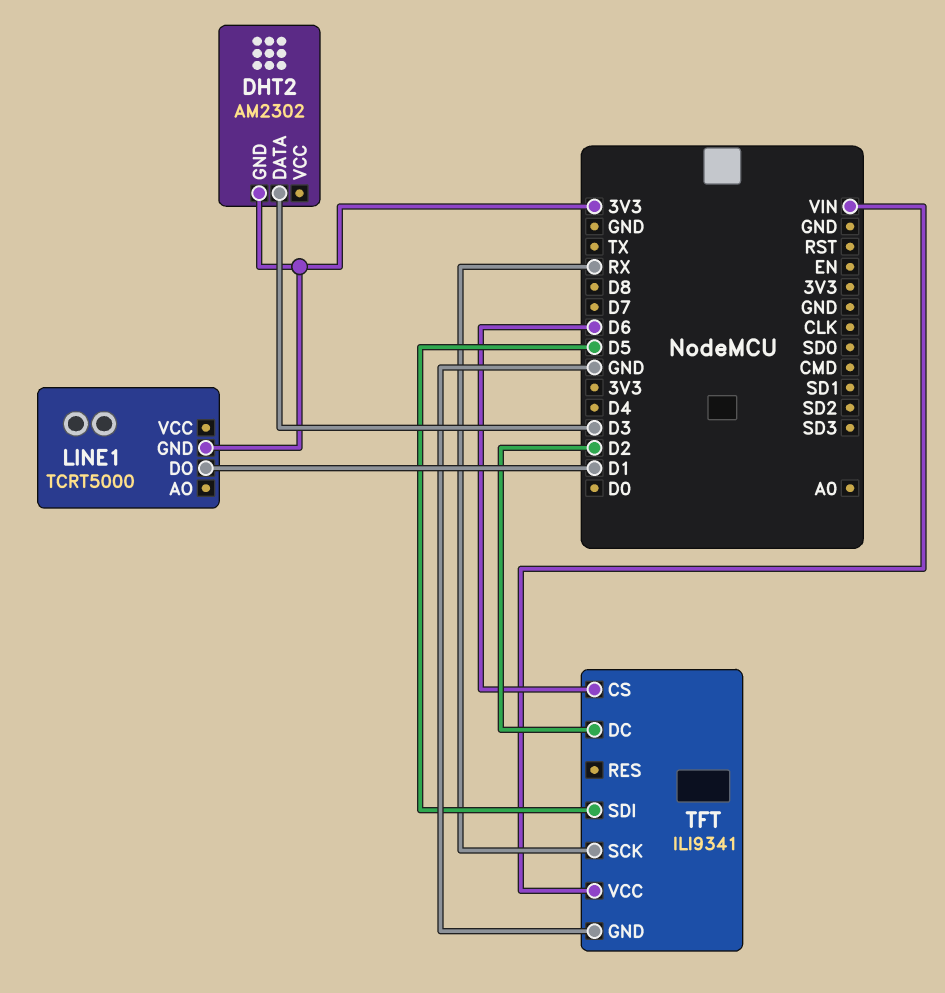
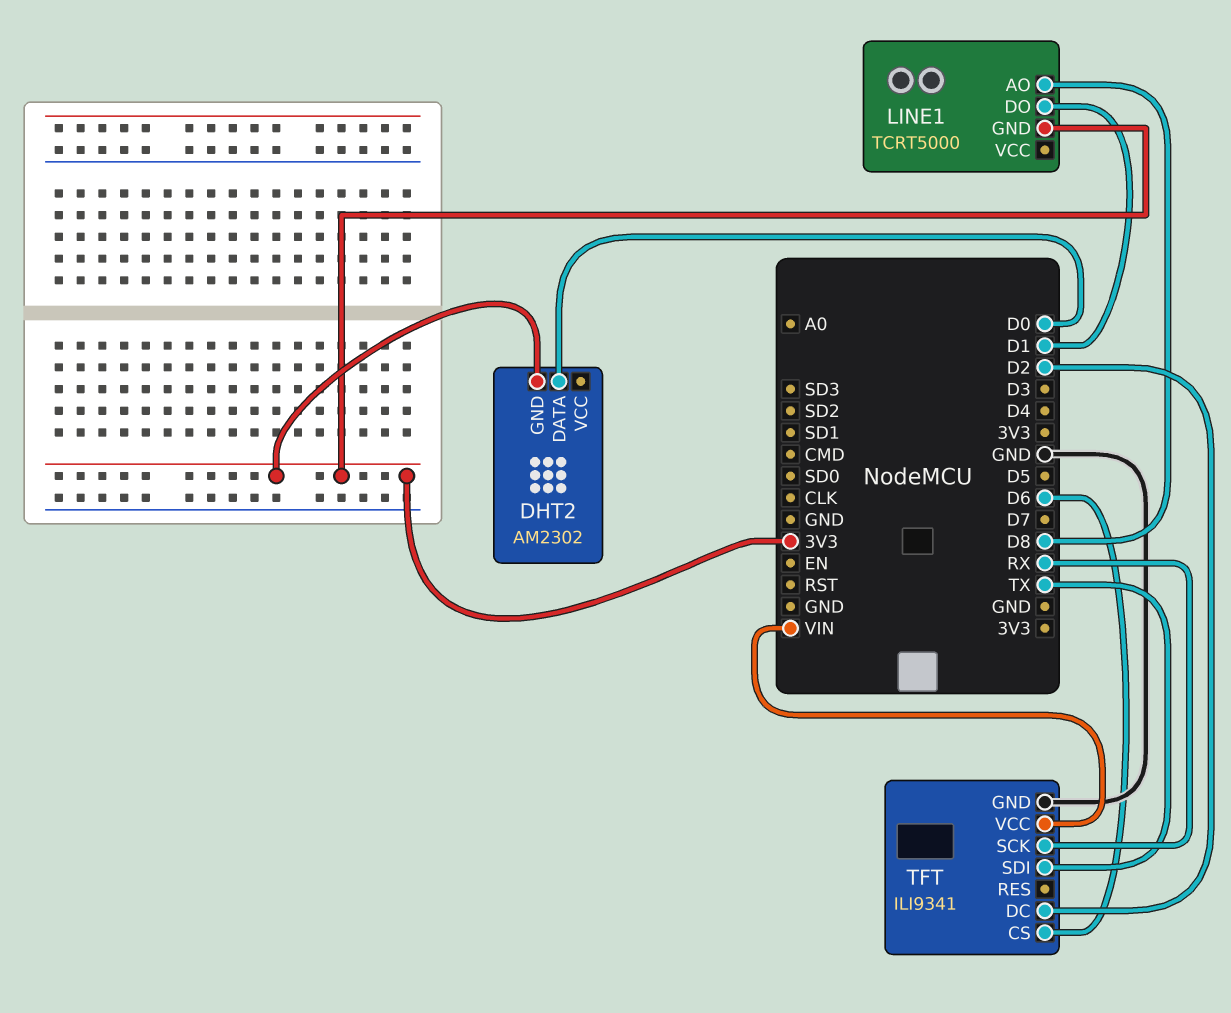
DHT2 pin DATA: D3 -> D0
LINE1 pin AO: none -> D8
TFT pin SDI: D5 -> TX

